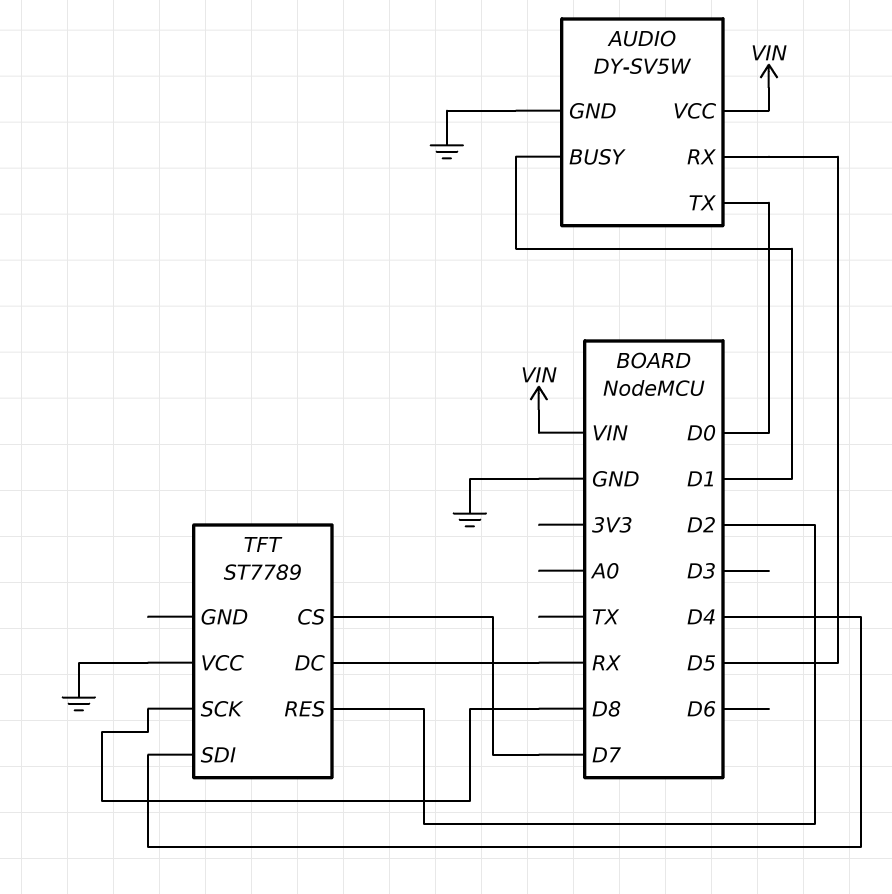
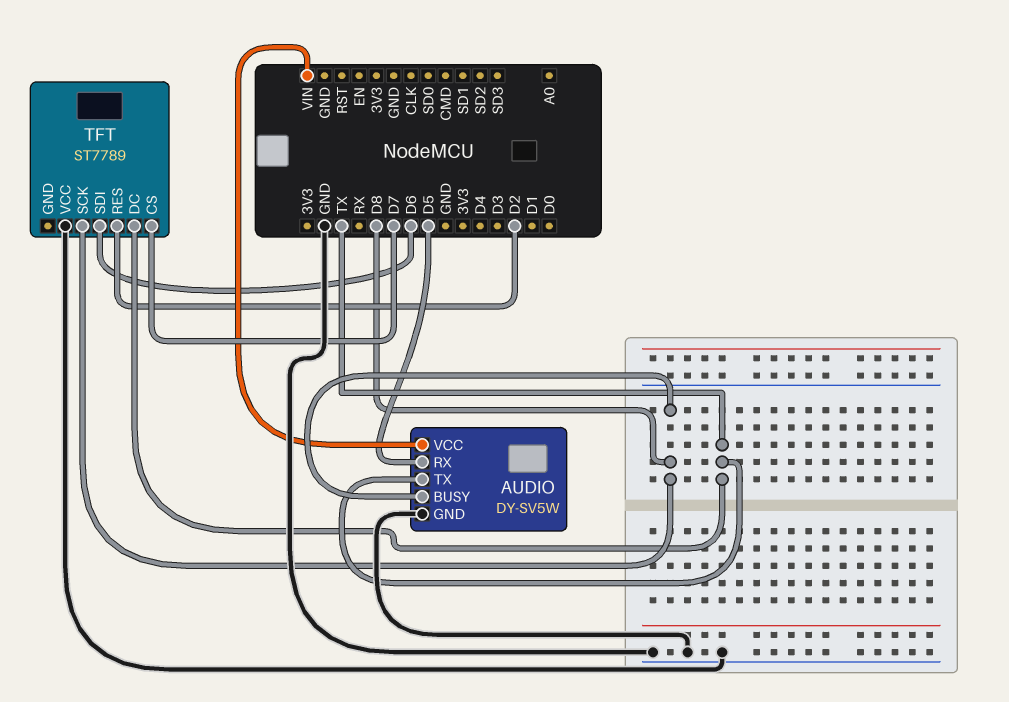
AUDIO pin BUSY: D1 -> D8
AUDIO pin TX: D0 -> TX
TFT pin DC: RX -> TX
TFT pin SDI: D4 -> D6

